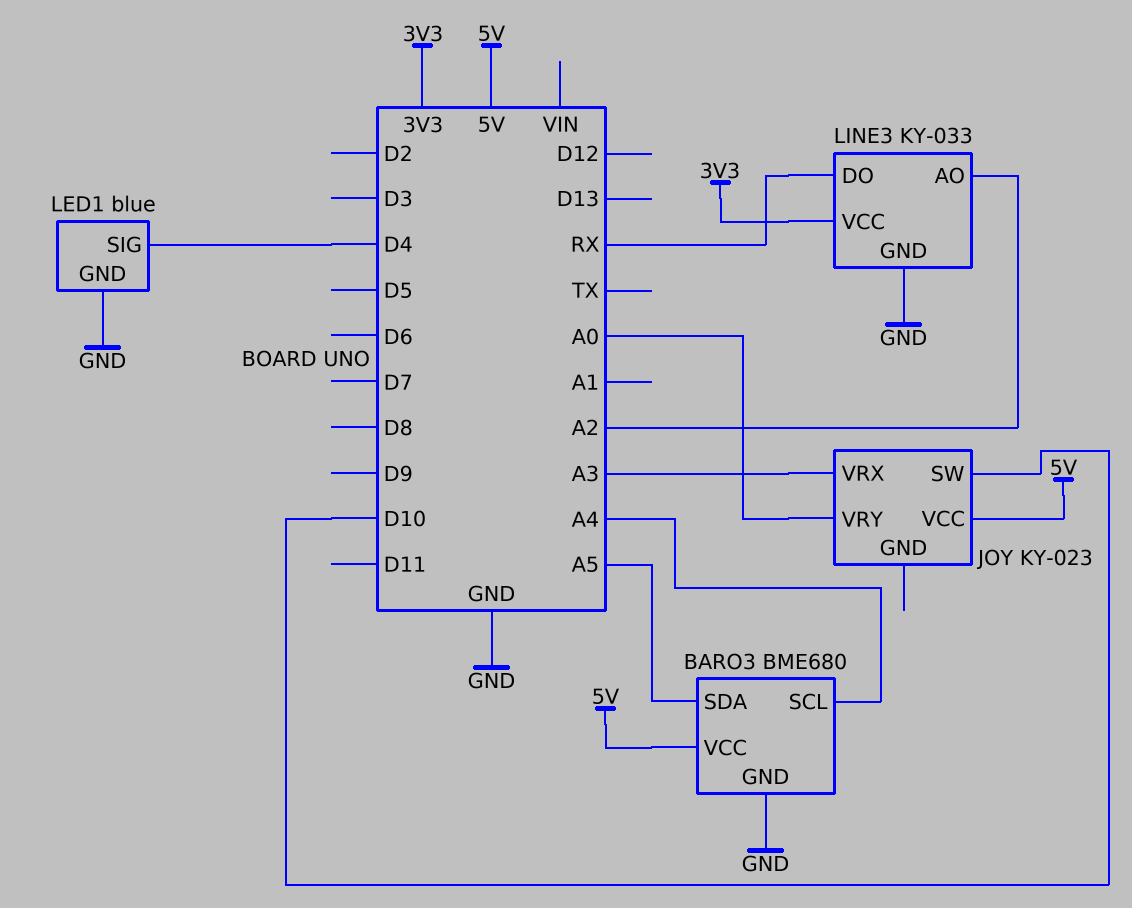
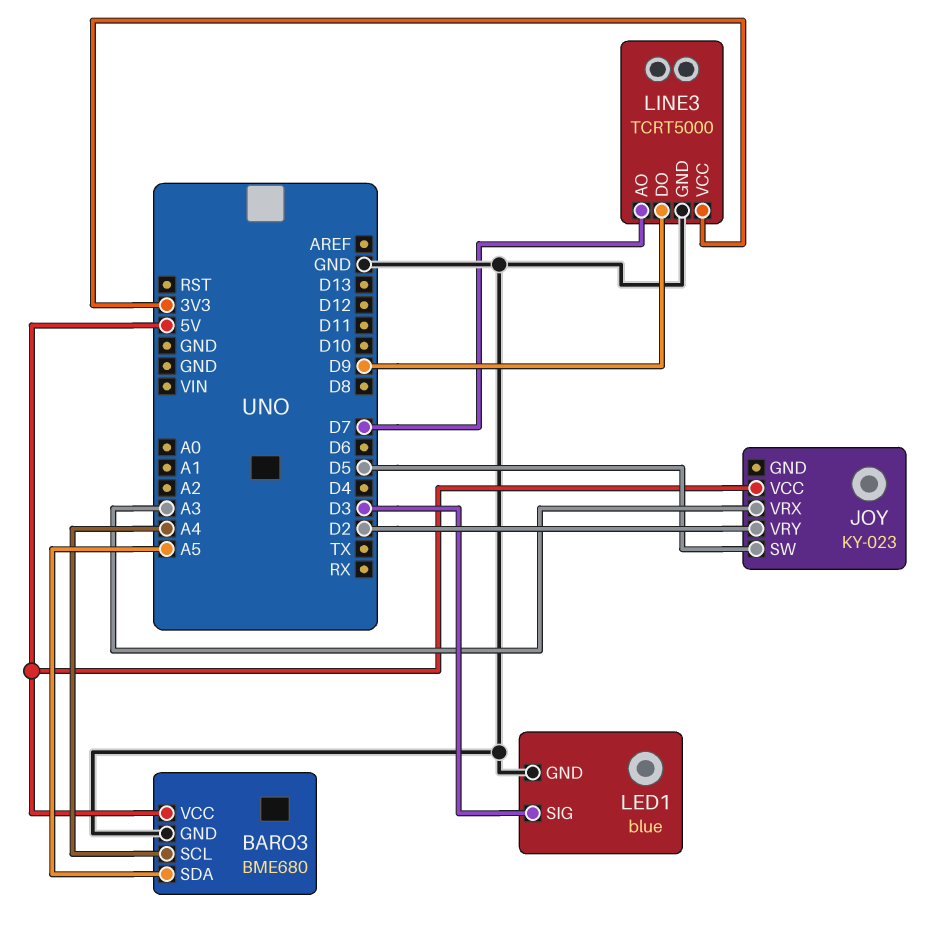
JOY pin SW: D10 -> D5
JOY pin VRY: A0 -> D2
LED1 pin SIG: D4 -> D3
LINE3: KY-033 -> TCRT5000
LINE3 pin AO: A2 -> D7
LINE3 pin DO: RX -> D9

